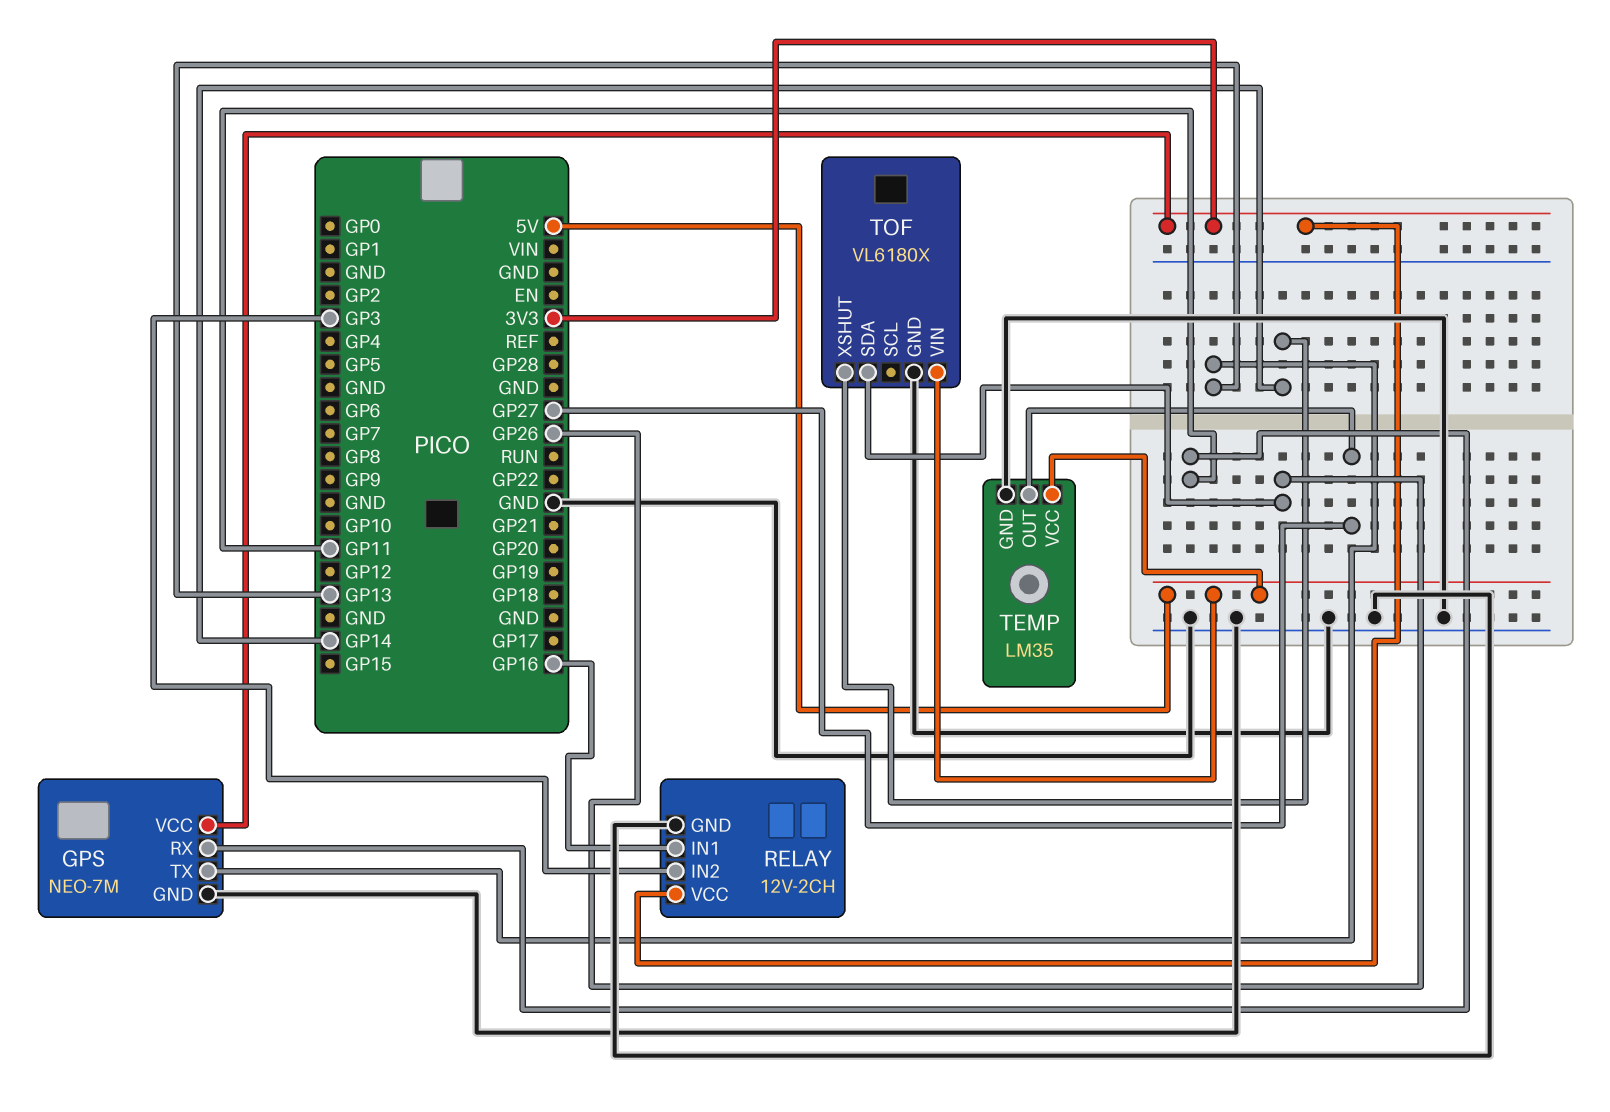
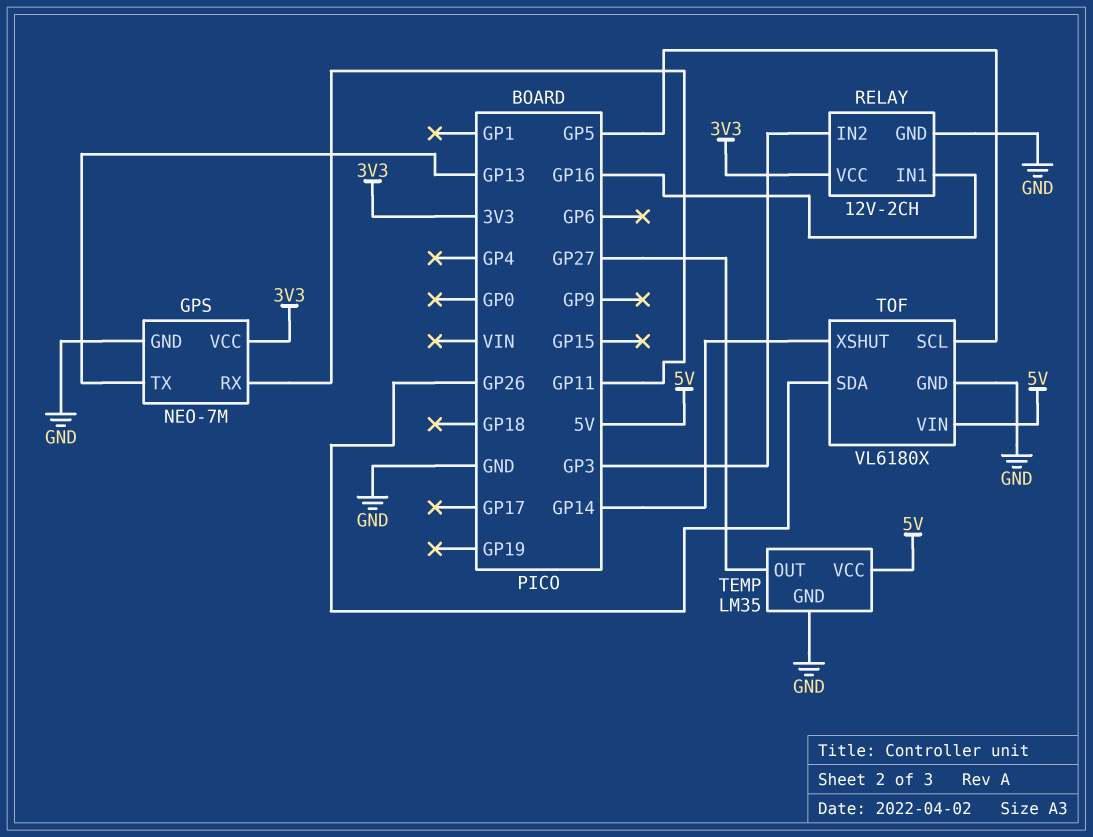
TOF pin SCL: none -> GP5

